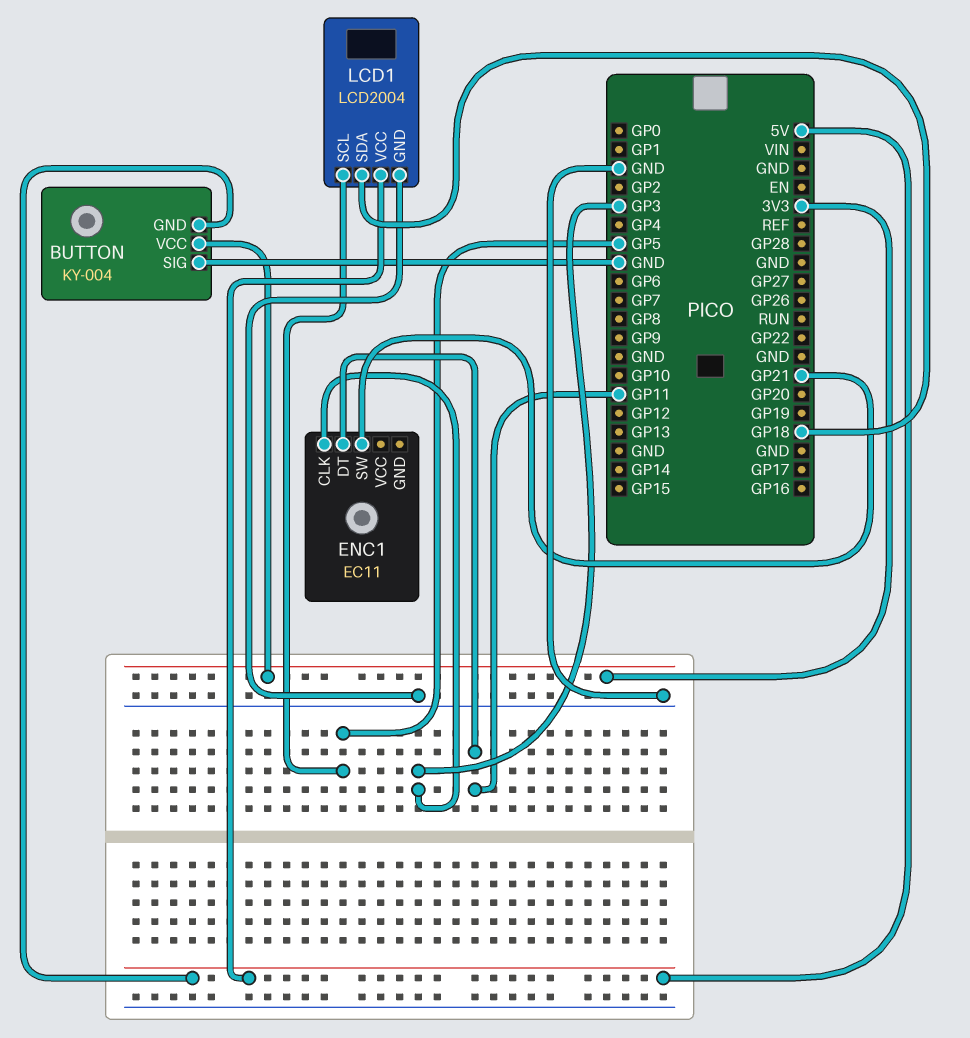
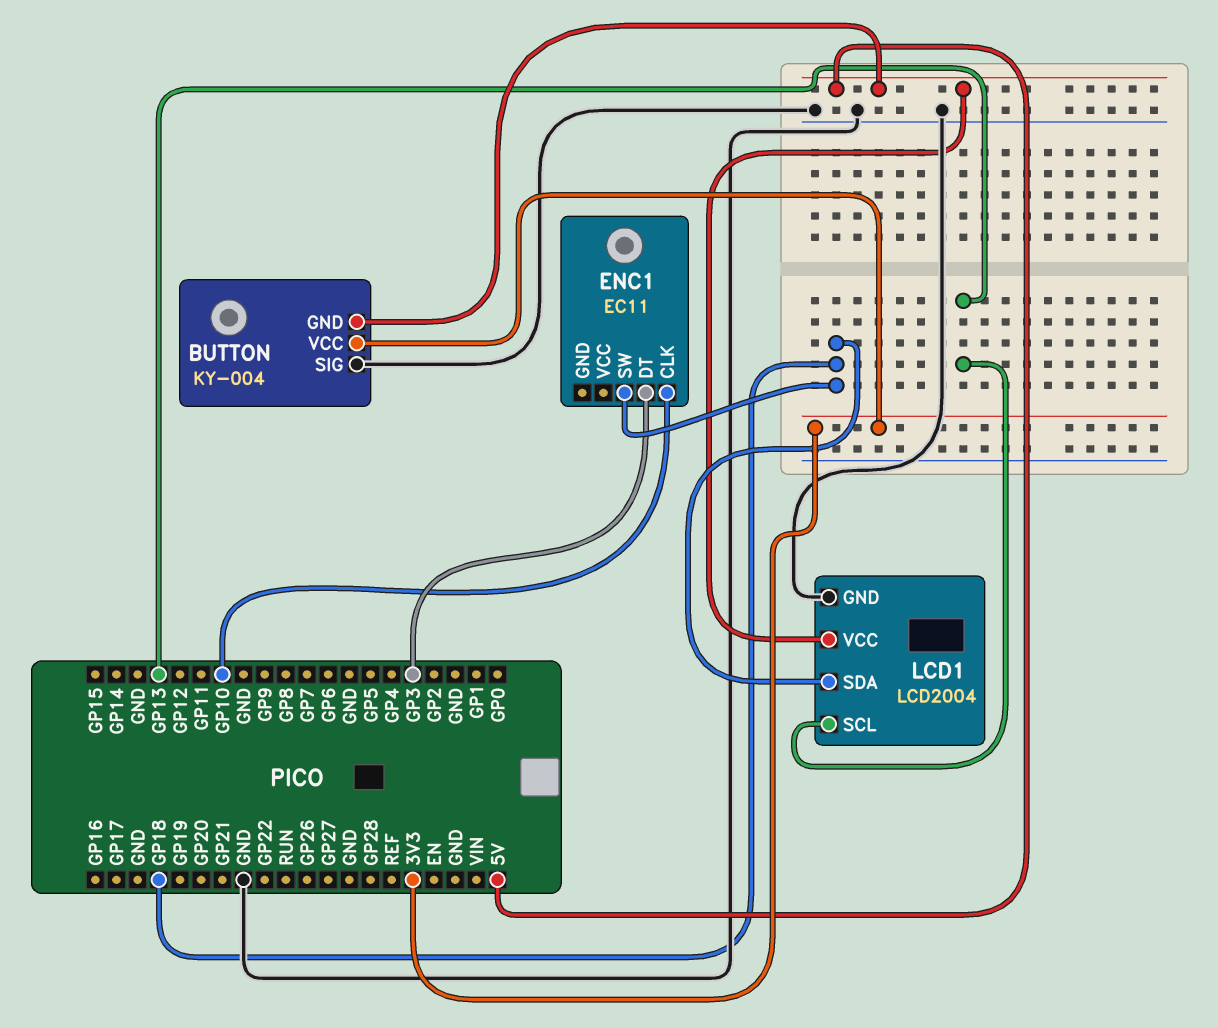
ENC1 pin CLK: GP3 -> GP10
ENC1 pin DT: GP11 -> GP3
ENC1 pin SW: GP21 -> GP18
LCD1 pin SCL: GP5 -> GP13

